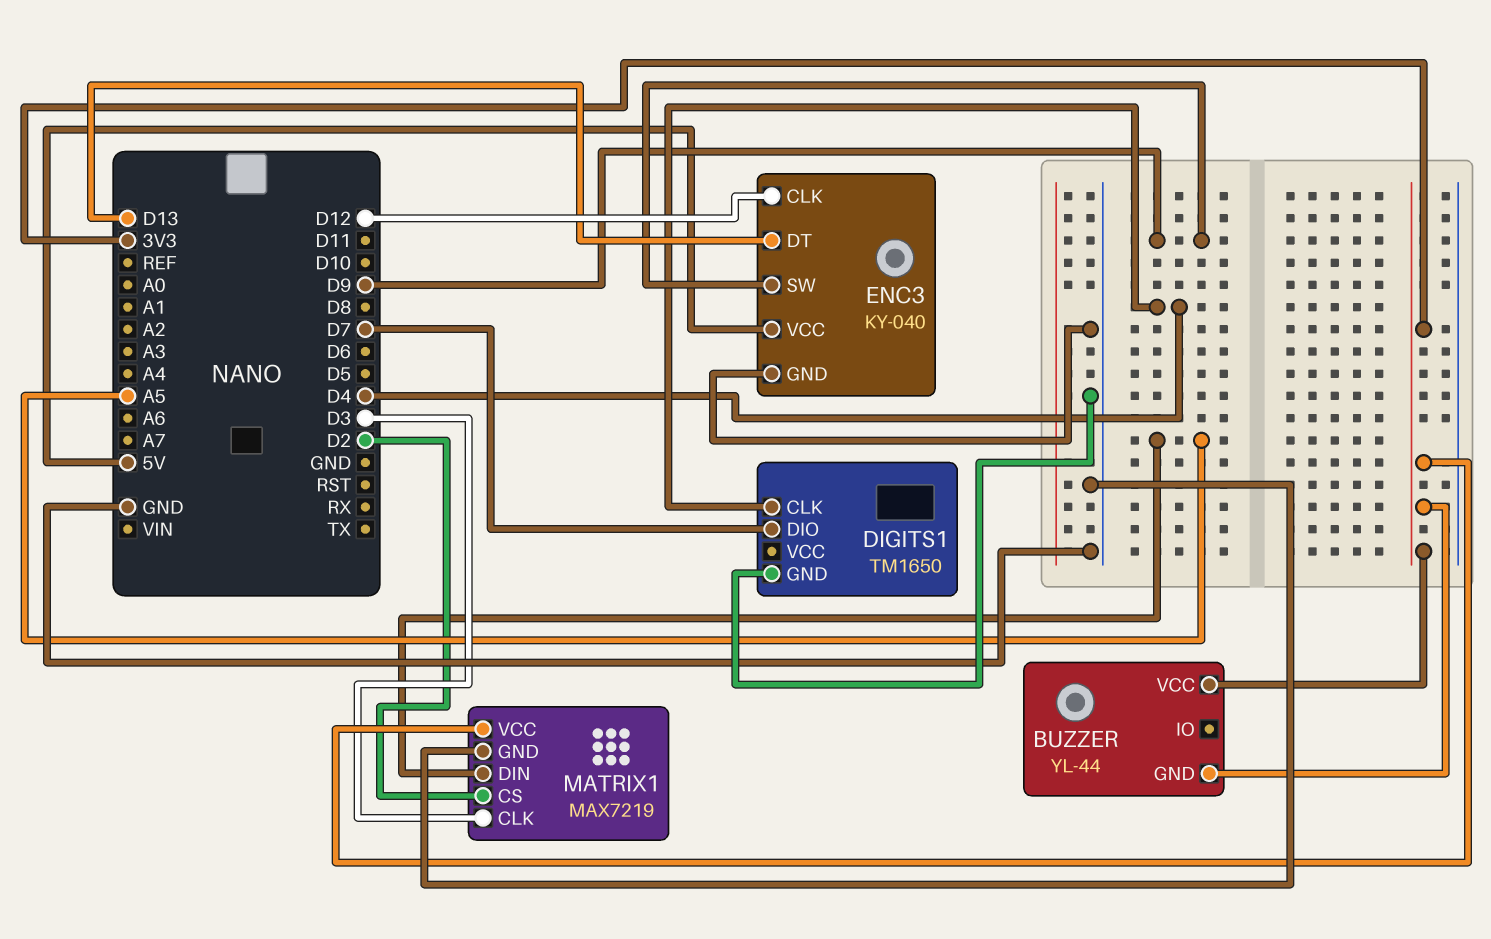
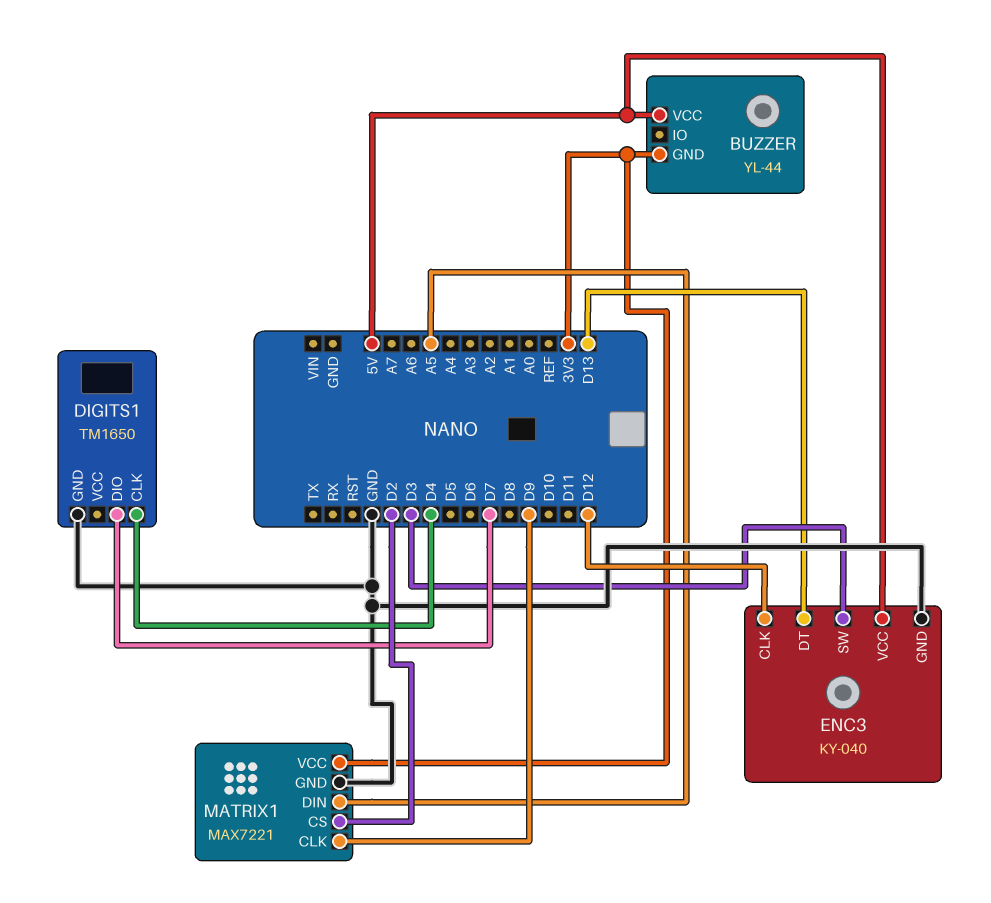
BUZZER pin VCC: 3V3 -> 5V
ENC3 pin SW: D9 -> D3
MATRIX1: MAX7219 -> MAX7221
MATRIX1 pin CLK: D3 -> D9

